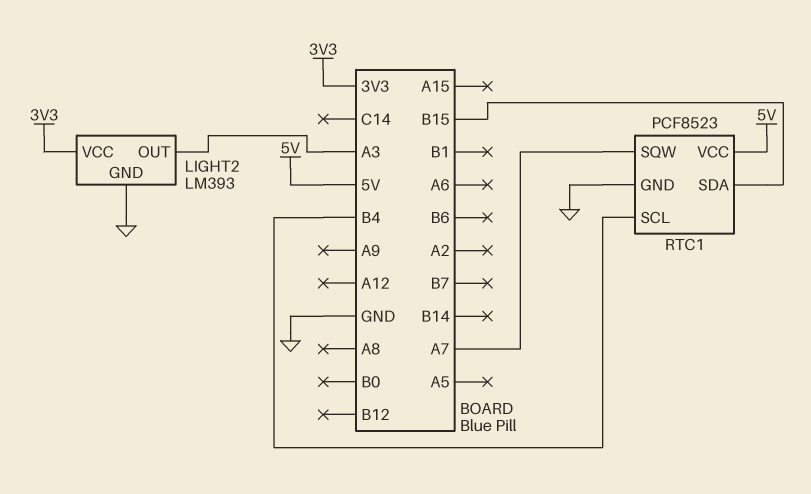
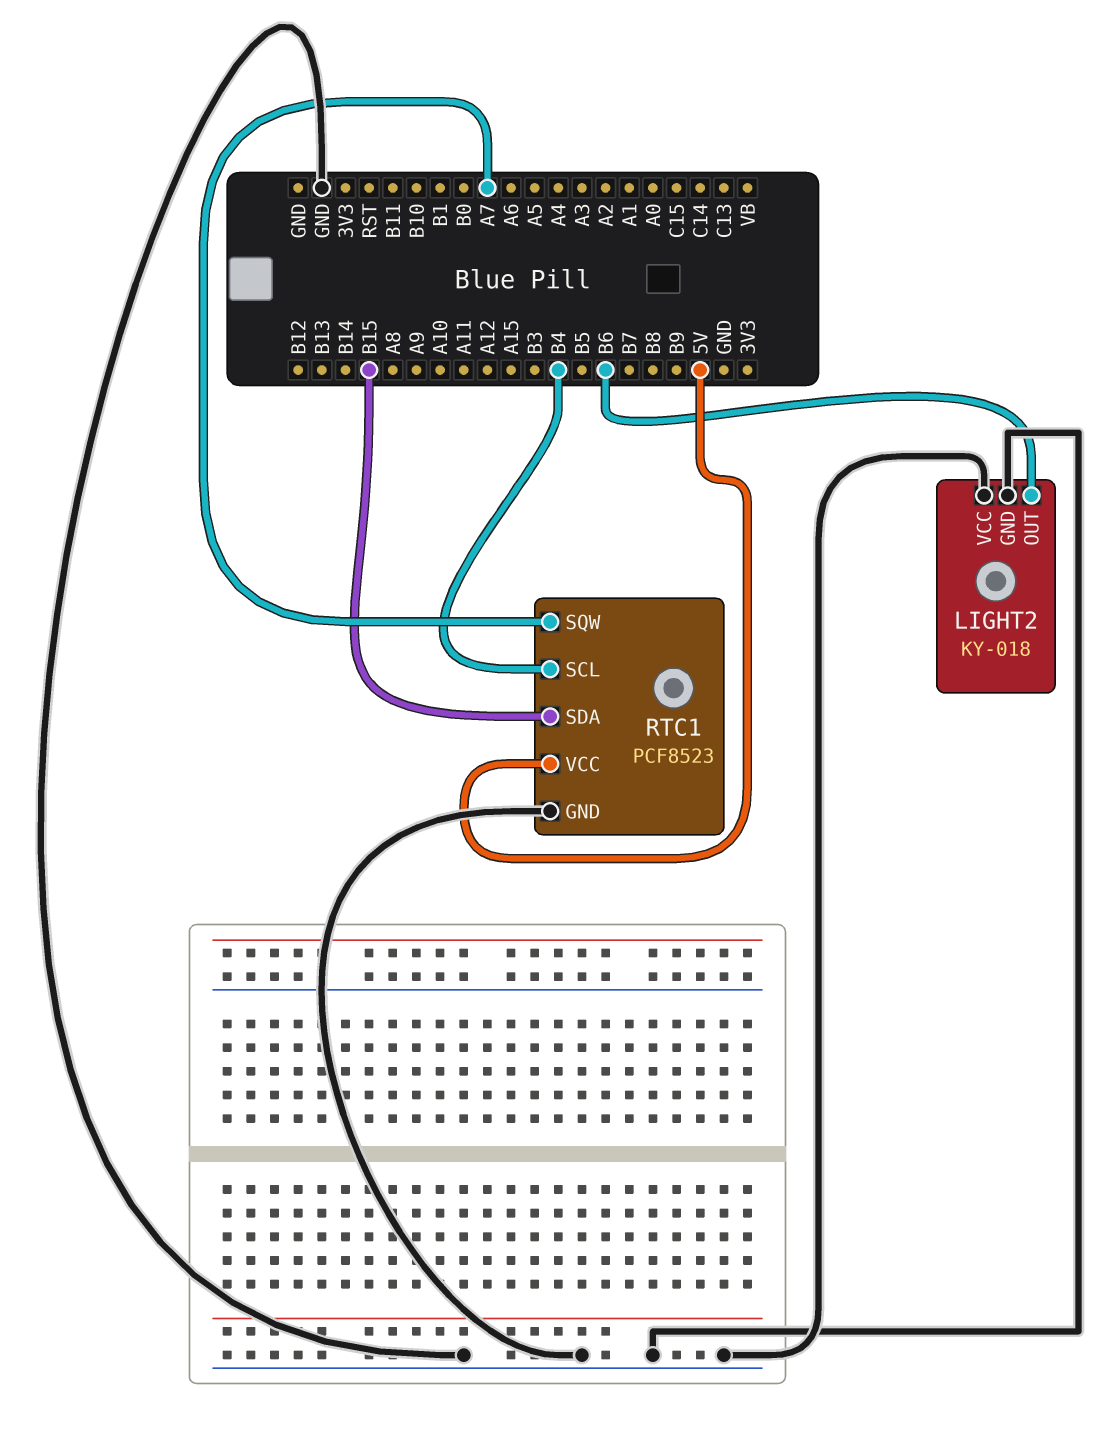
LIGHT2: LM393 -> KY-018
LIGHT2 pin OUT: A3 -> B6
LIGHT2 pin VCC: 3V3 -> GND

